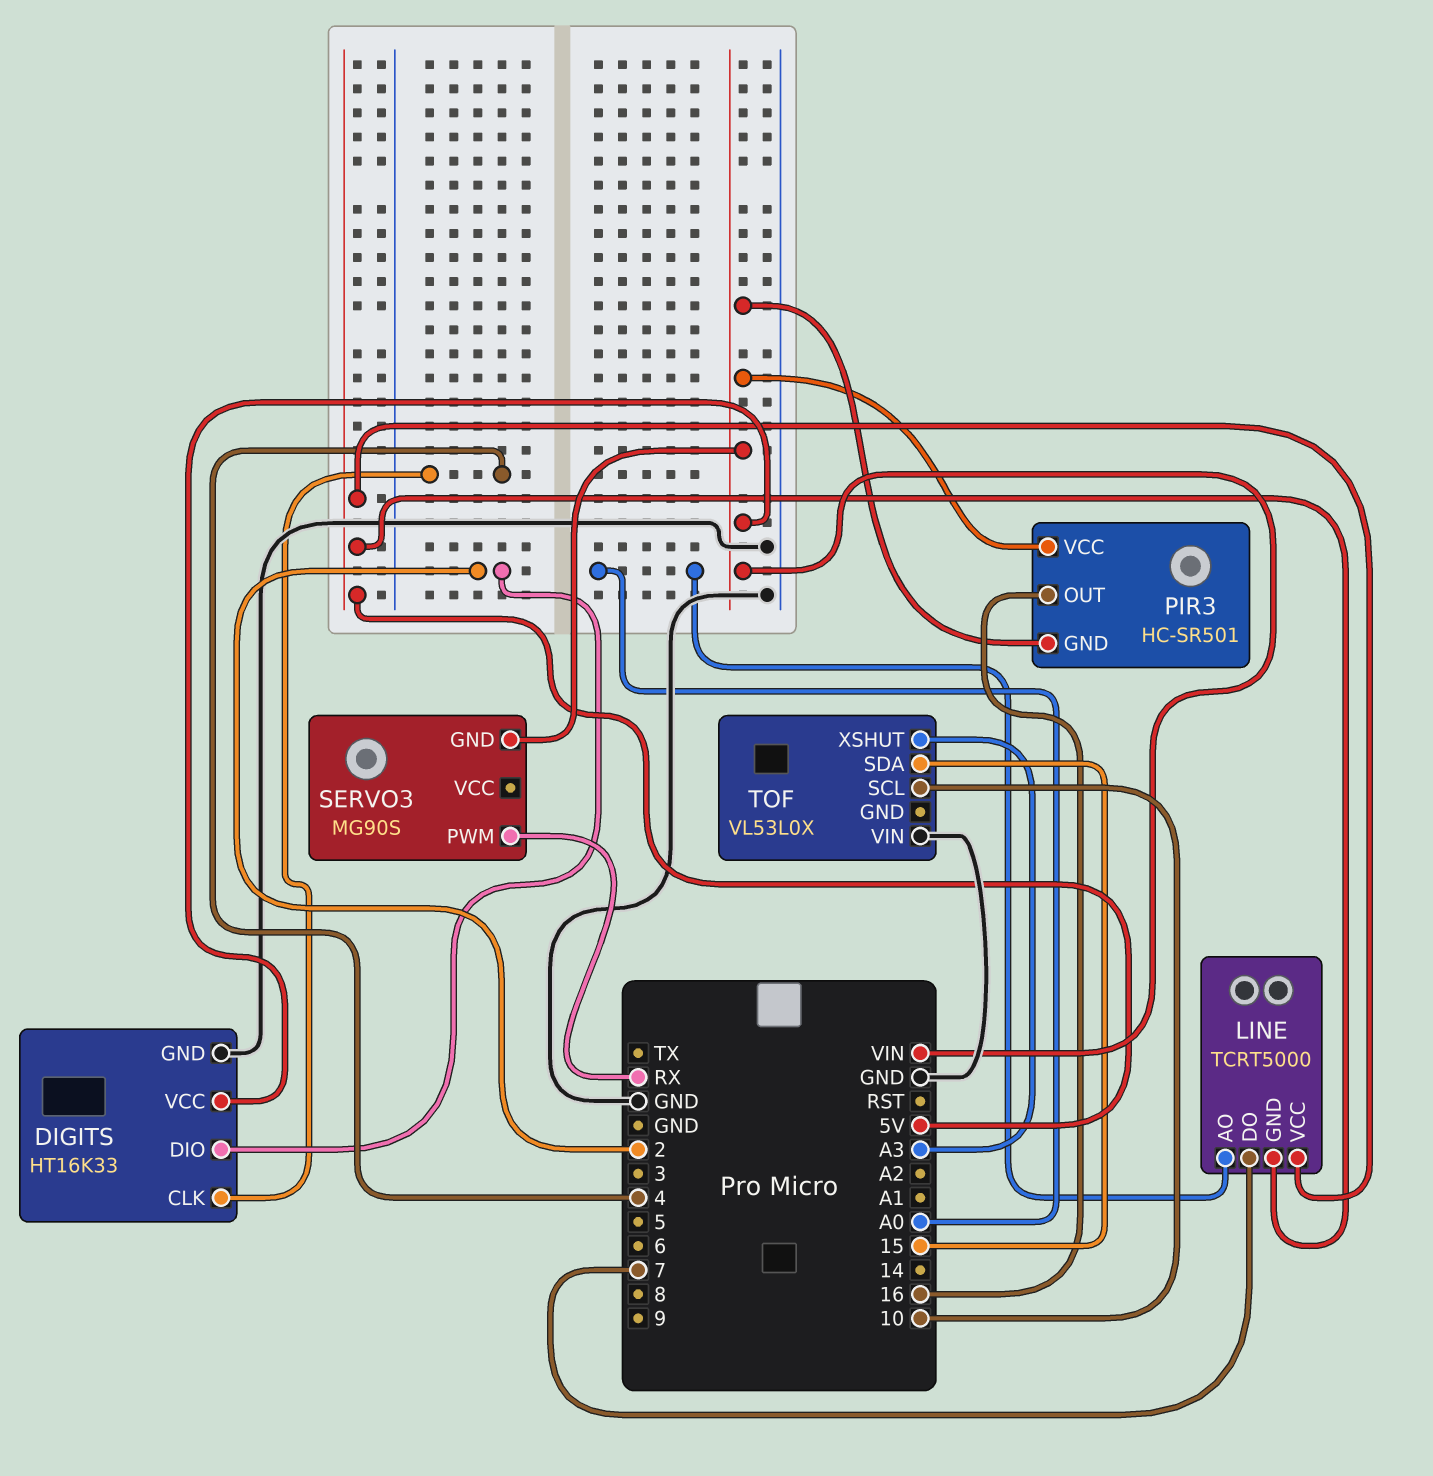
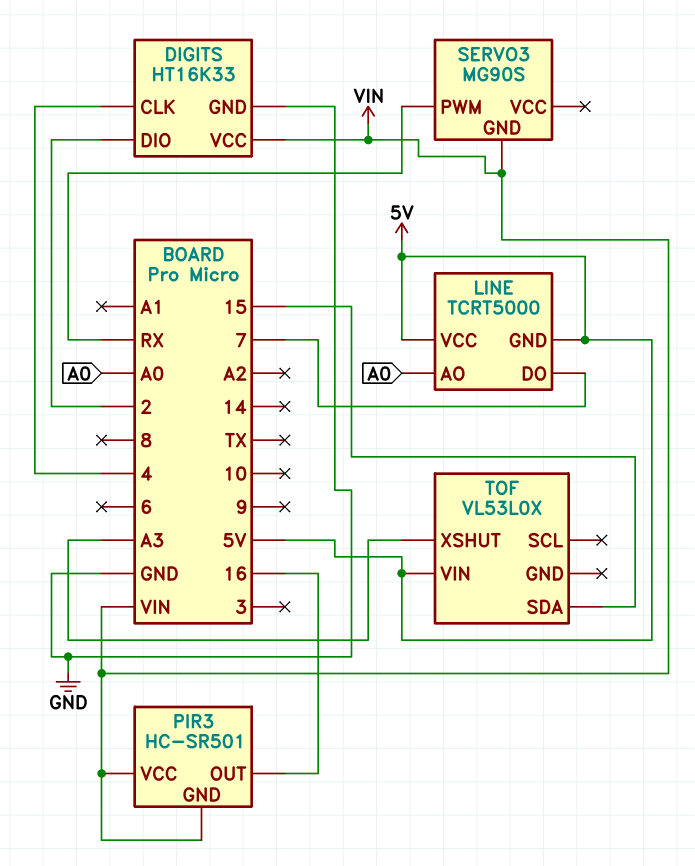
TOF pin SCL: 10 -> none
TOF pin VIN: GND -> 5V

